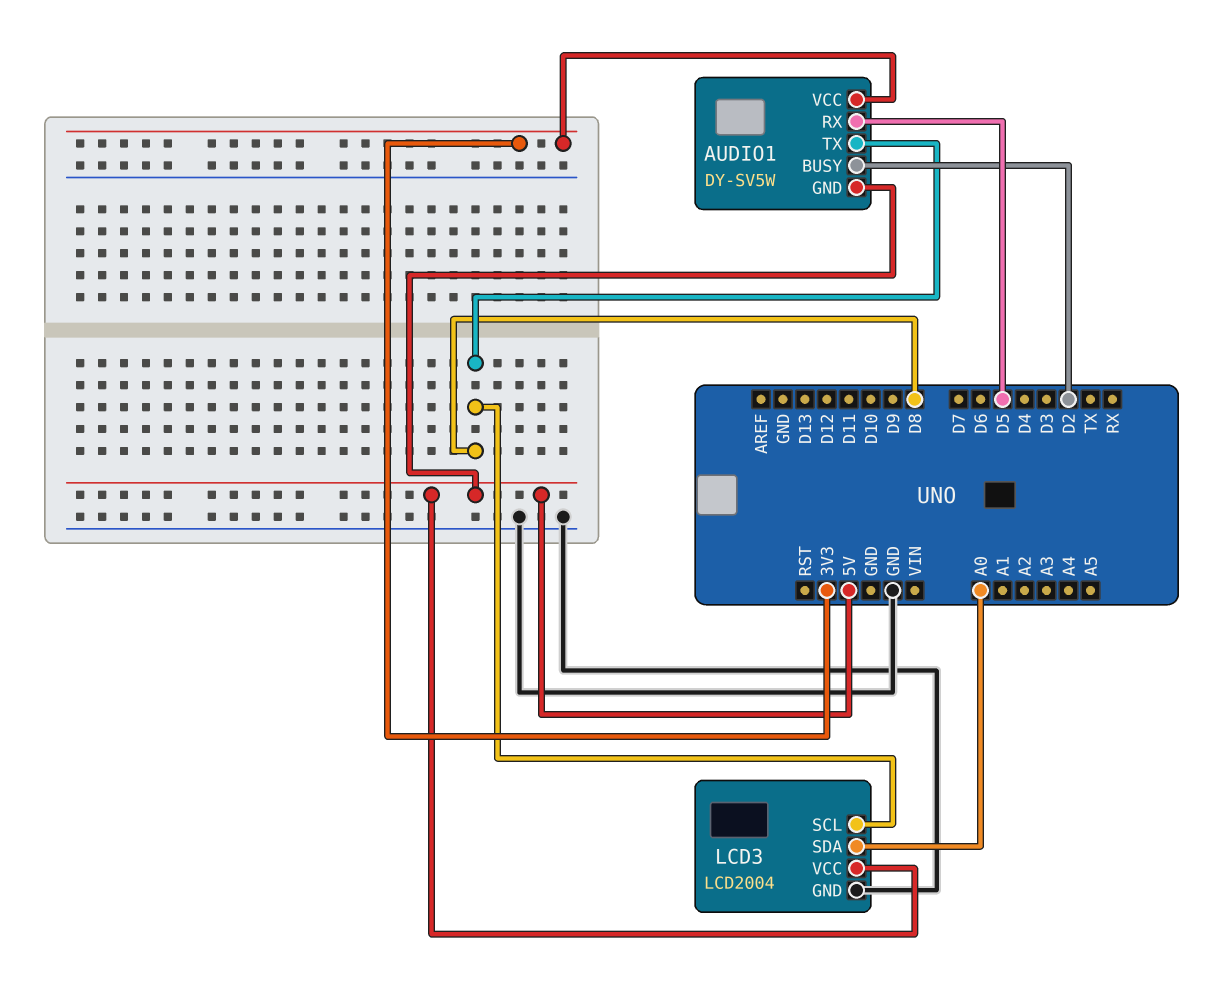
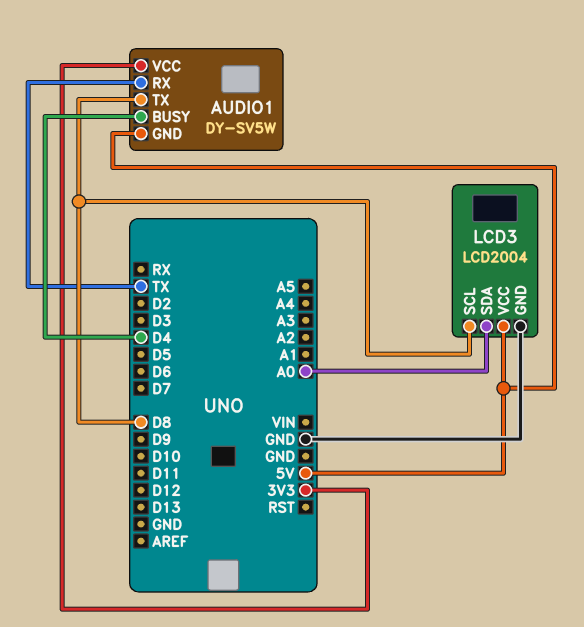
AUDIO1 pin BUSY: D2 -> D4
AUDIO1 pin RX: D5 -> TX

